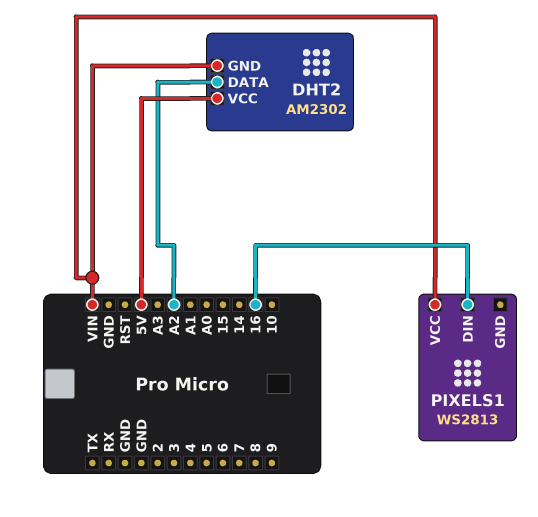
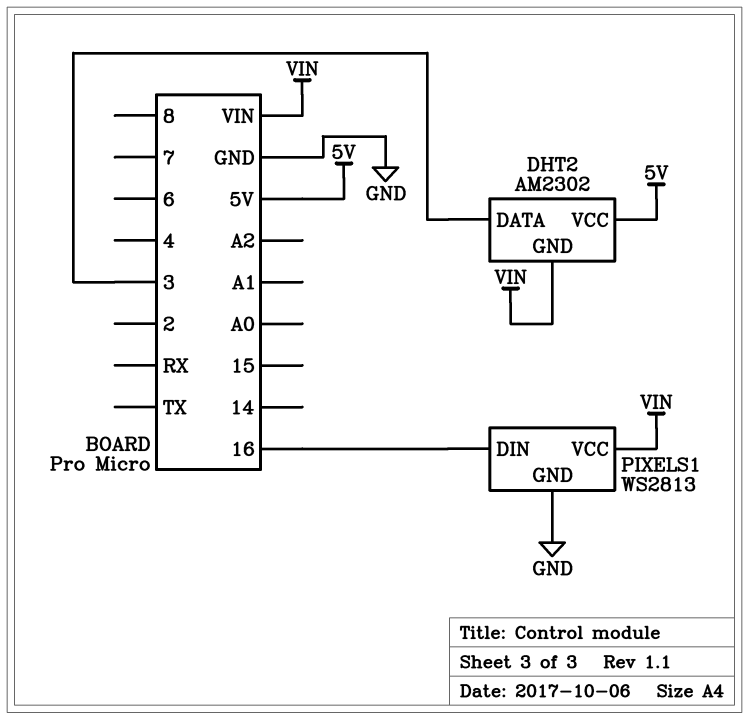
DHT2 pin DATA: A2 -> 3
PIXELS1 pin GND: none -> GND

